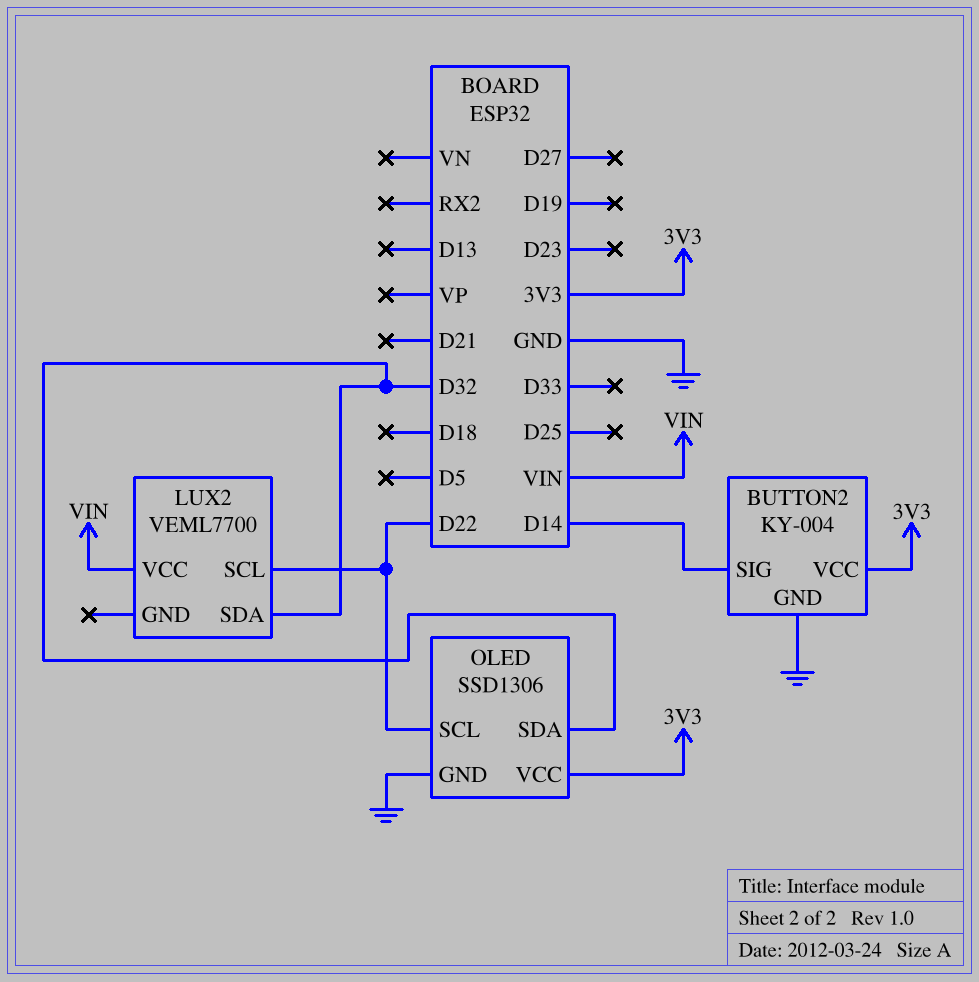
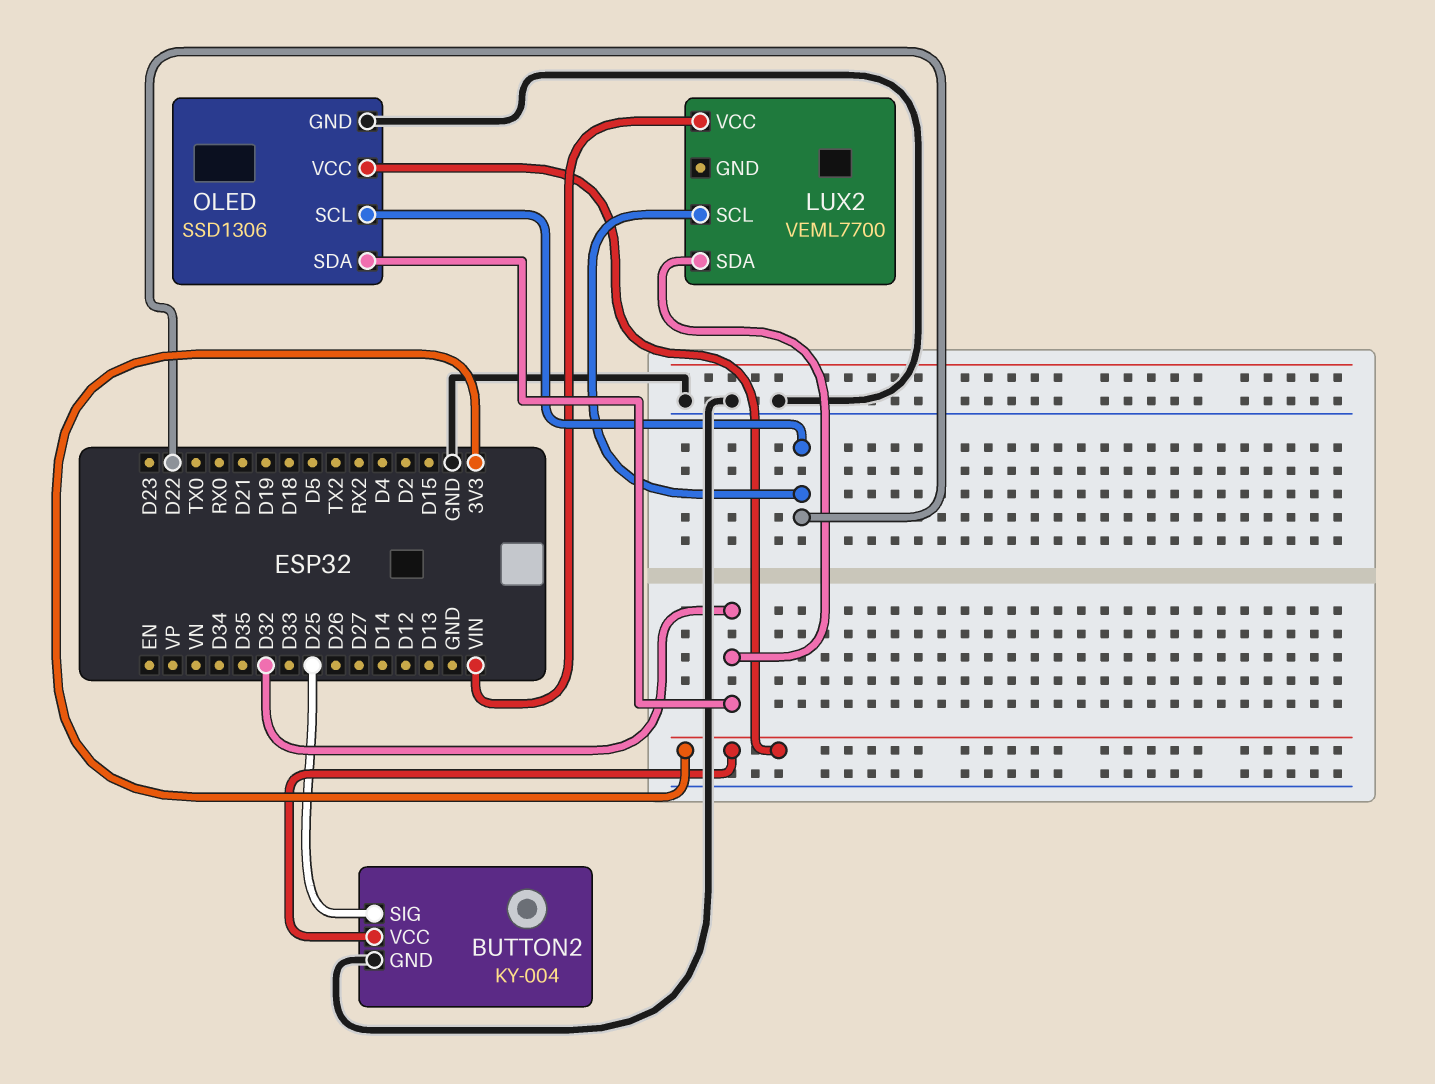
BUTTON2 pin SIG: D14 -> D25

